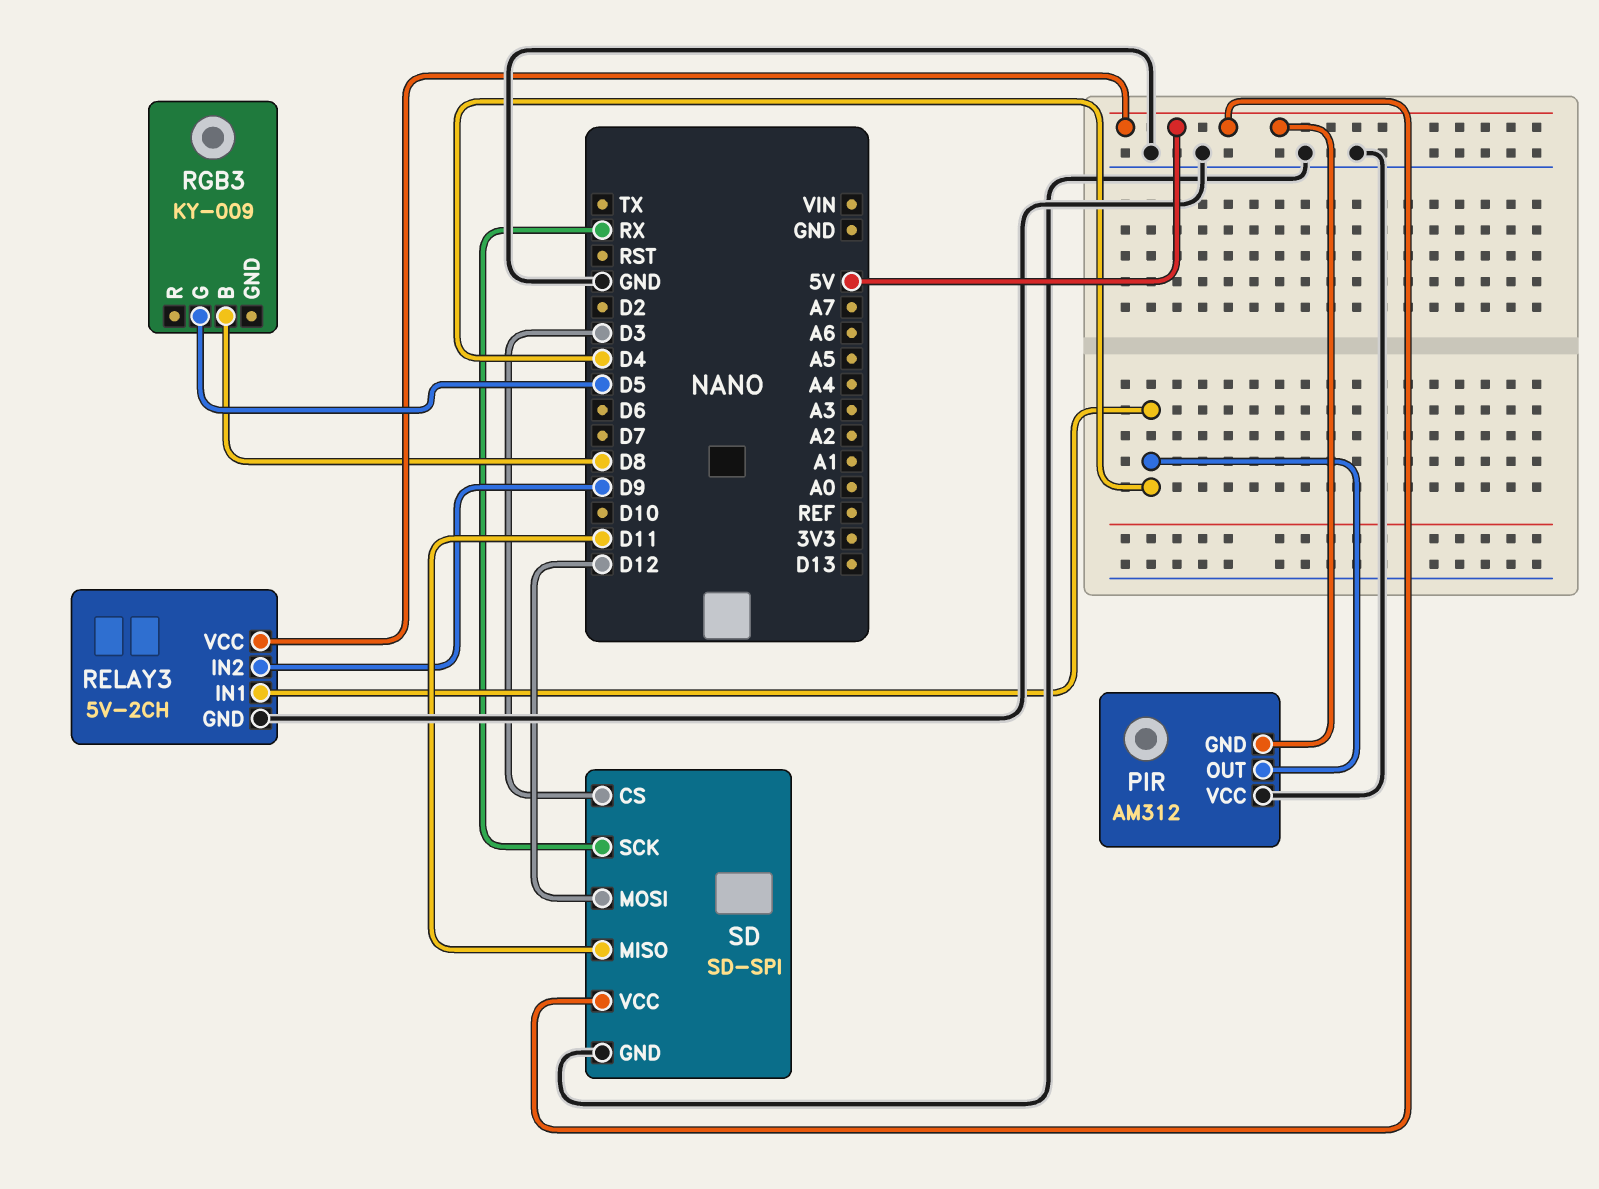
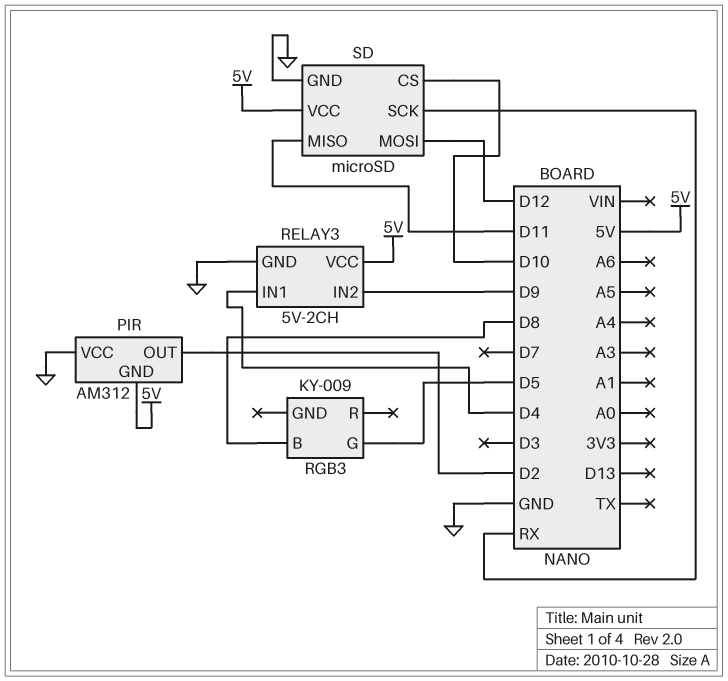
PIR pin OUT: D4 -> D2
SD: SD-SPI -> microSD
SD pin CS: D3 -> D10

